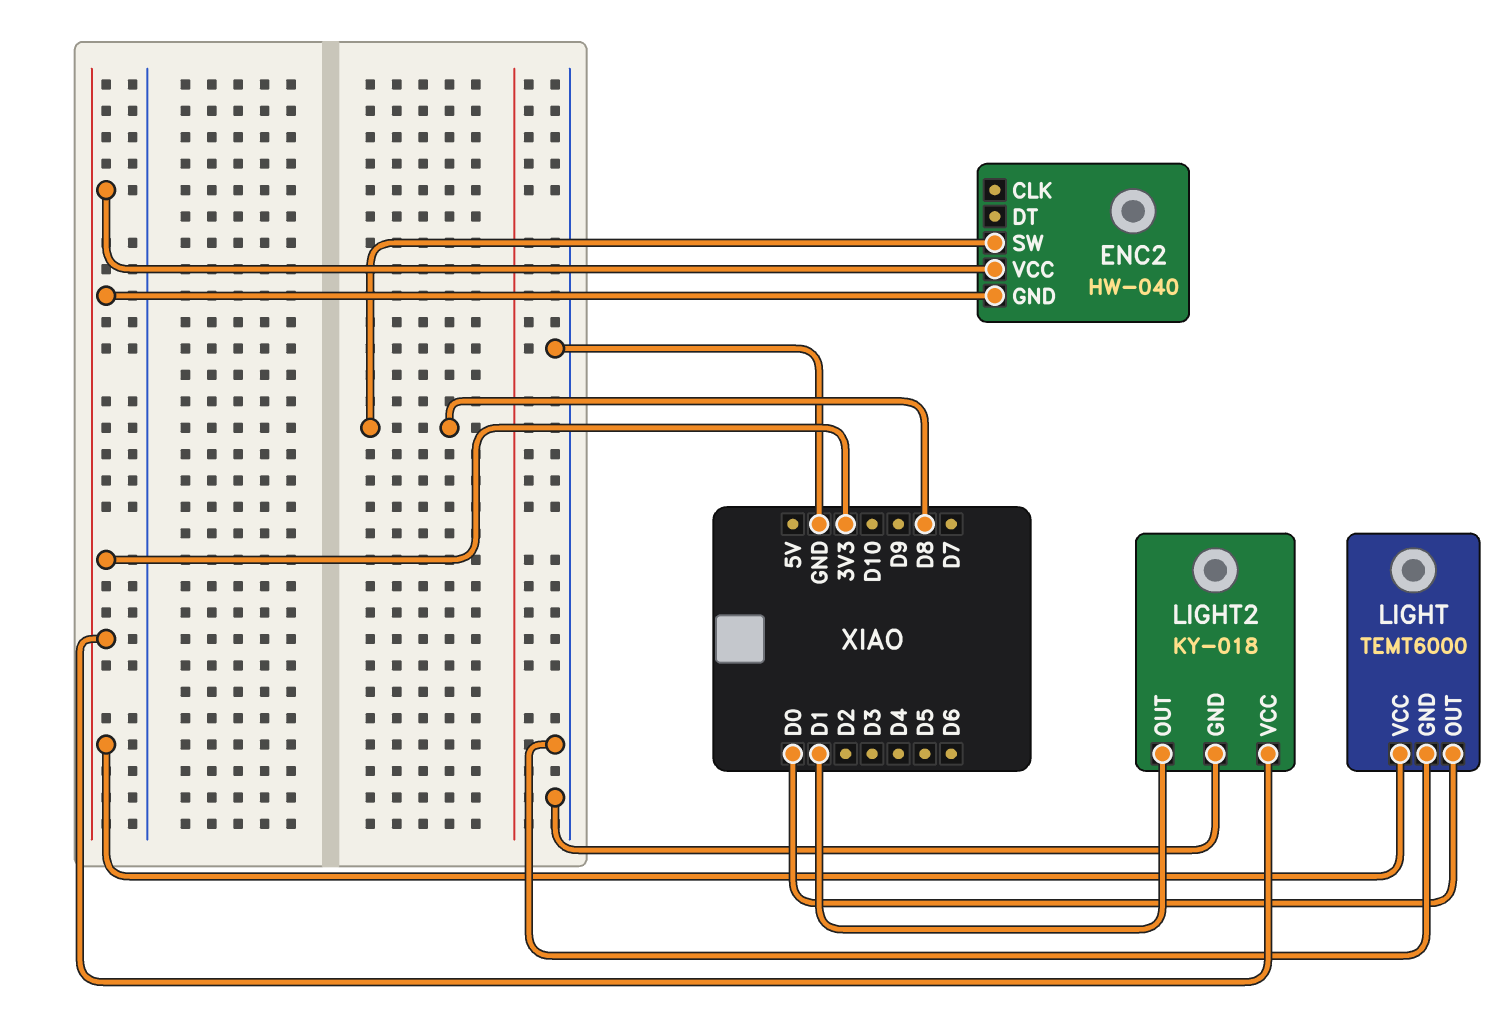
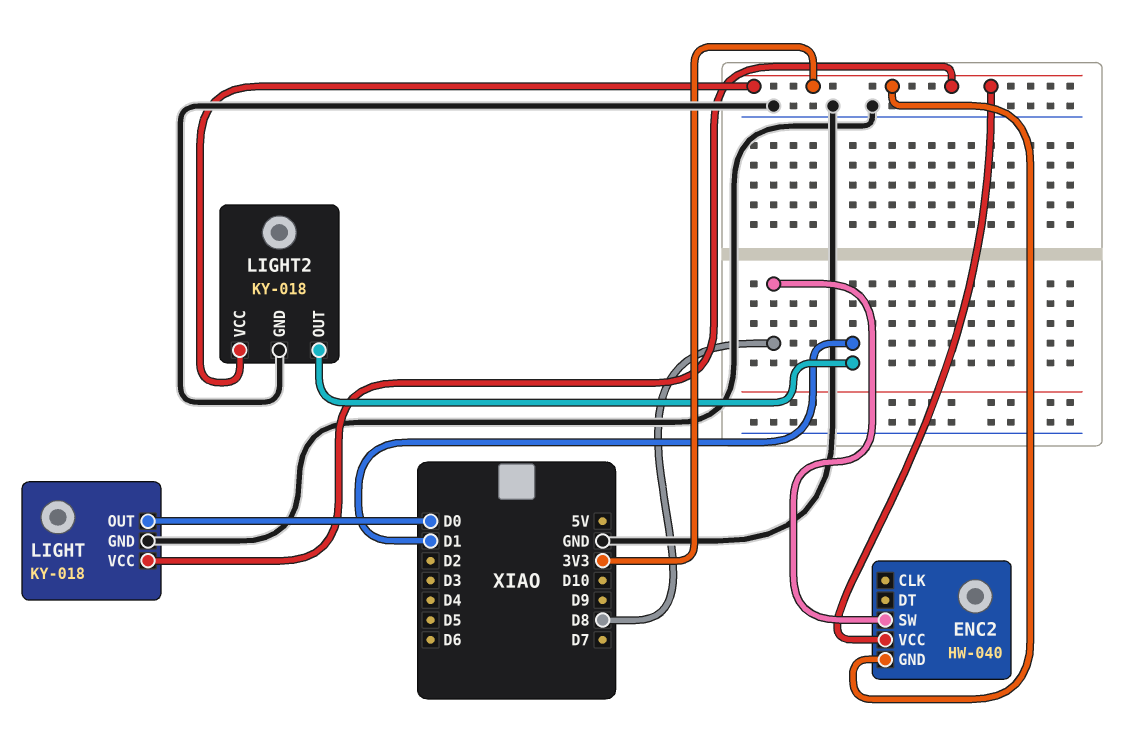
LIGHT: TEMT6000 -> KY-018

